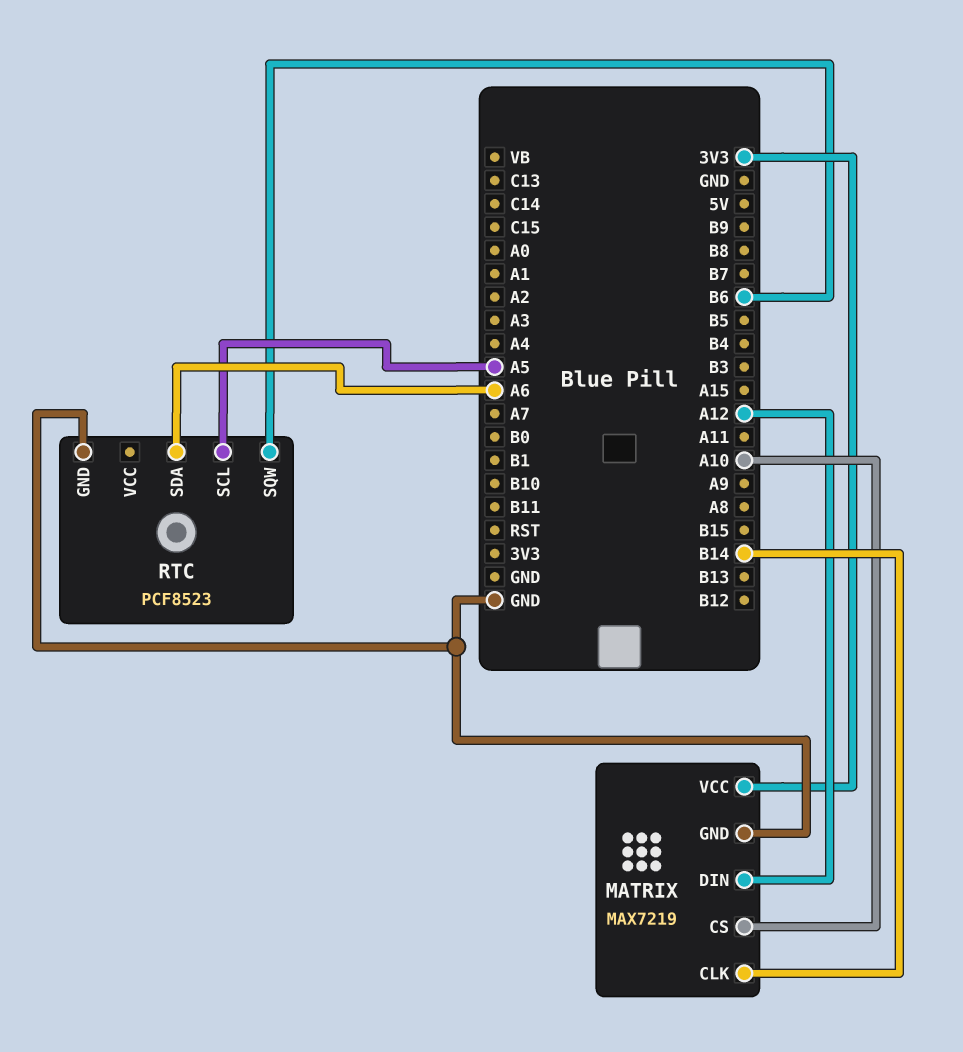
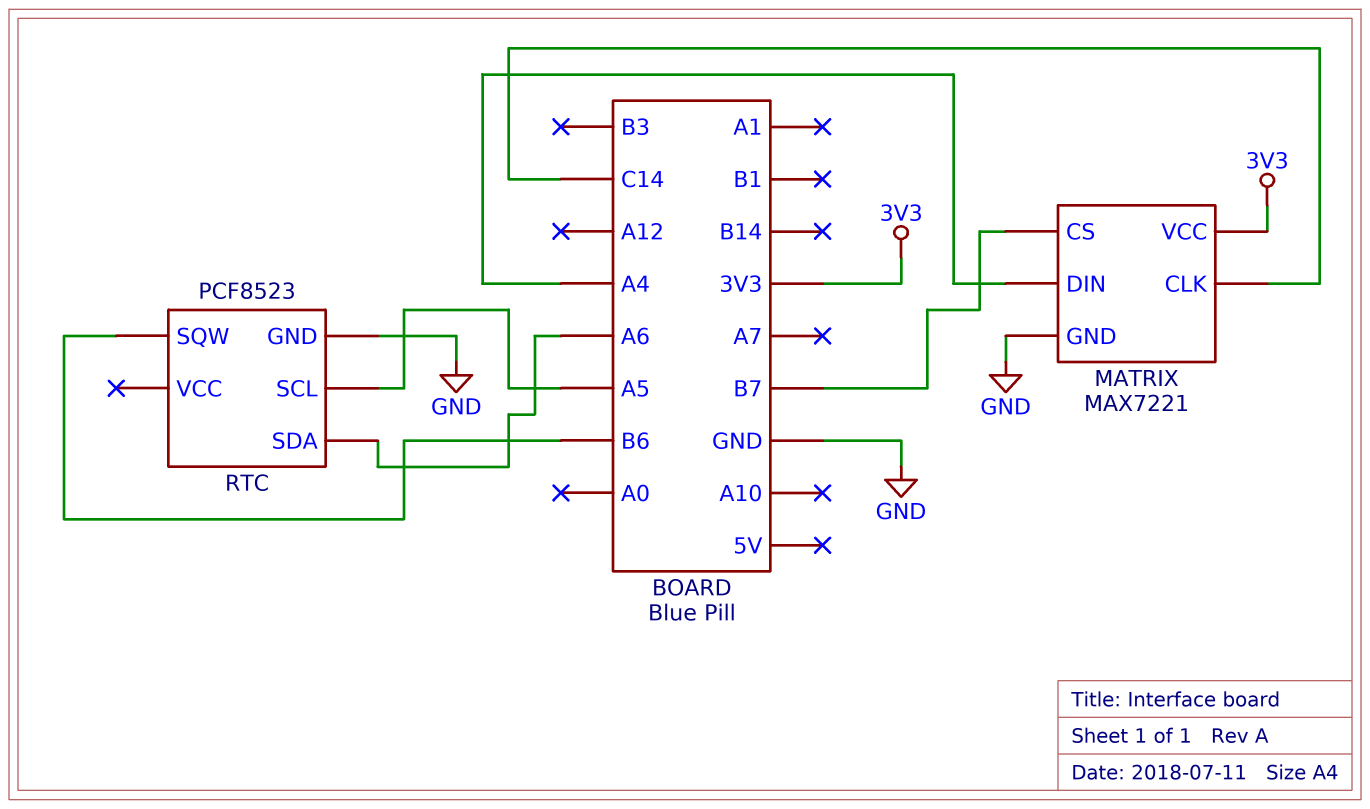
MATRIX: MAX7219 -> MAX7221
MATRIX pin CLK: B14 -> C14
MATRIX pin CS: A10 -> B7
MATRIX pin DIN: A12 -> A4

